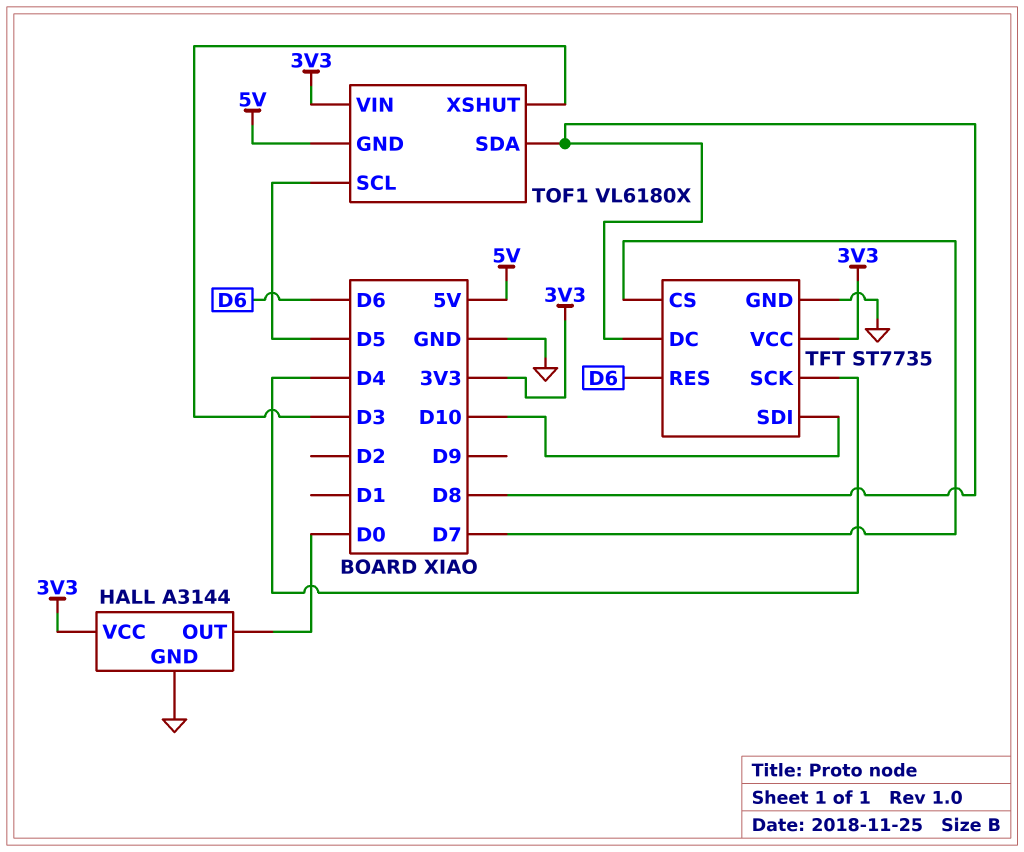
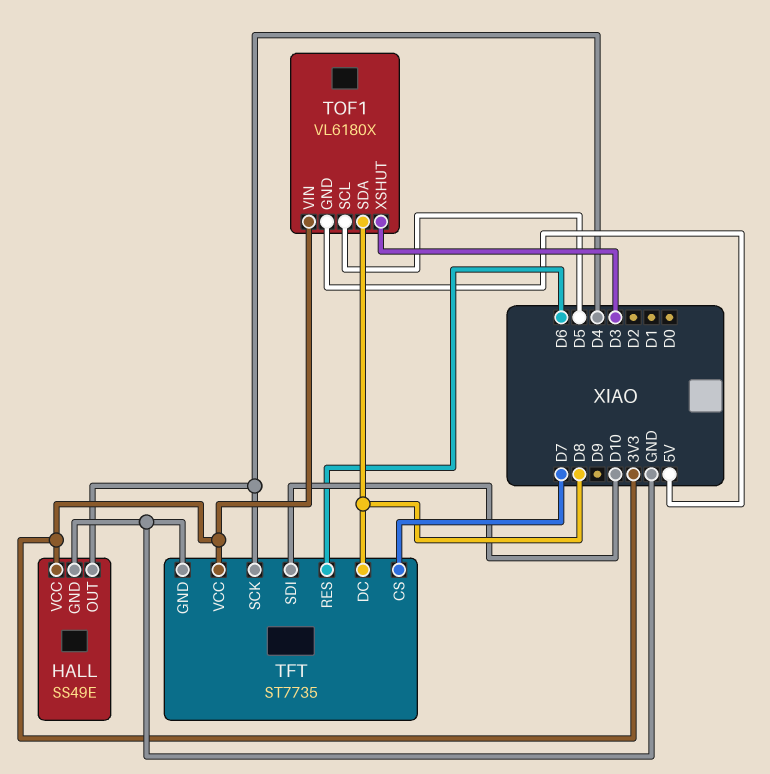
HALL: A3144 -> SS49E
HALL pin OUT: D0 -> D4

